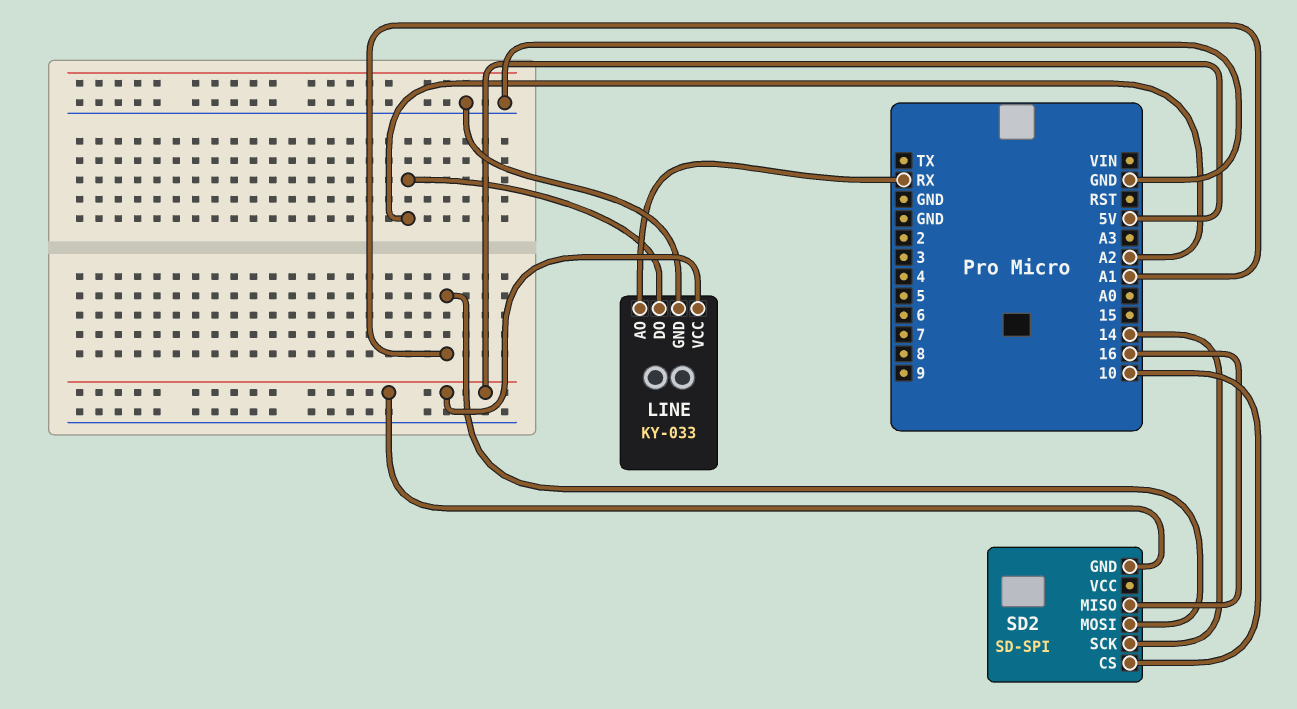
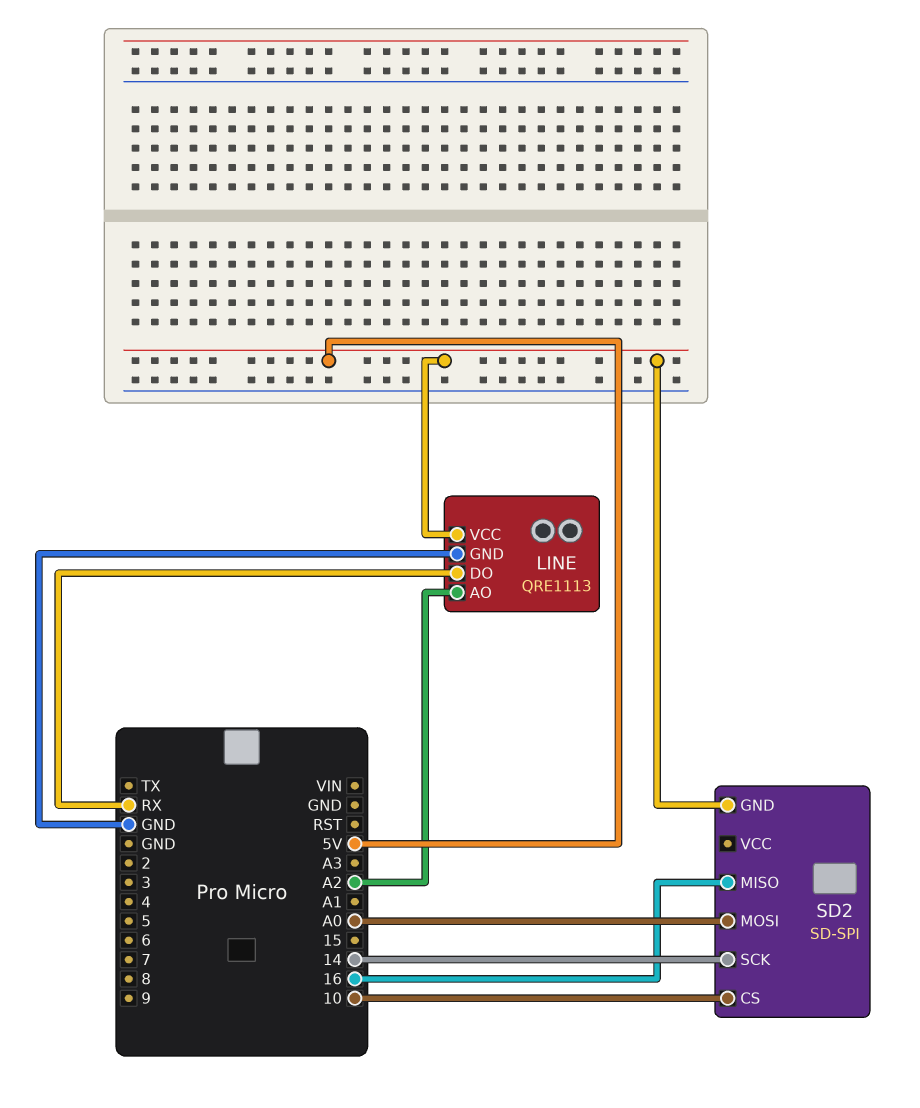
LINE: KY-033 -> QRE1113
LINE pin AO: RX -> A2
LINE pin DO: A2 -> RX
SD2 pin MOSI: A1 -> A0

